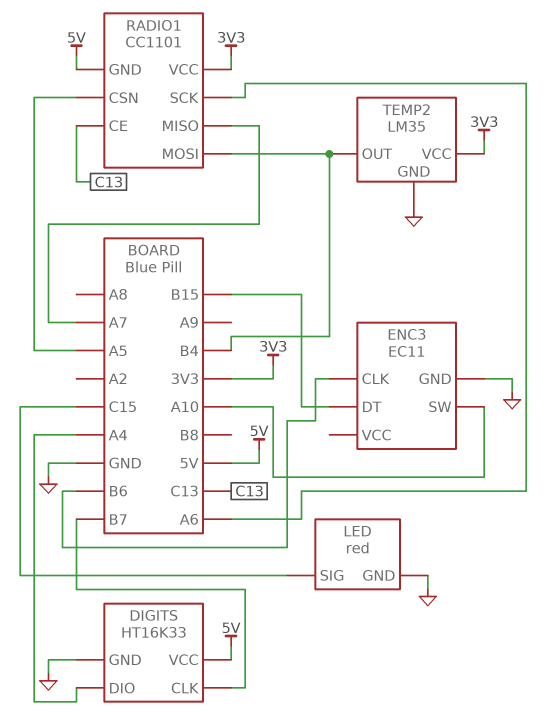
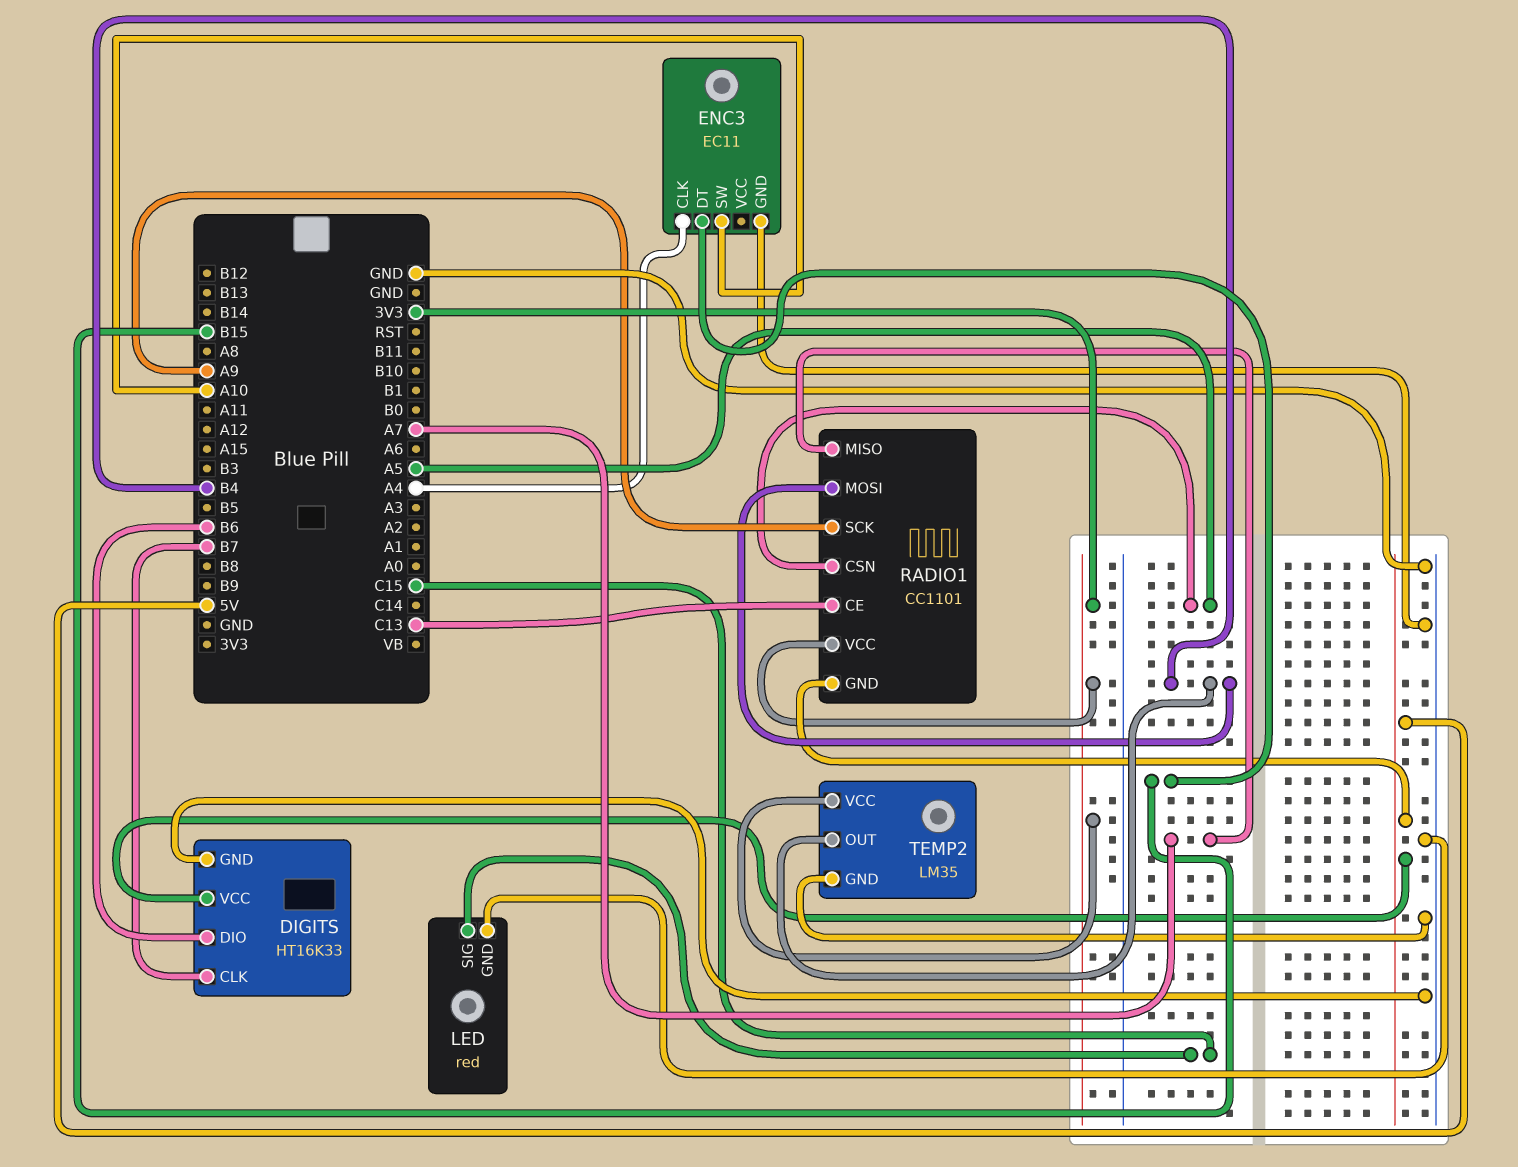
DIGITS pin DIO: A4 -> B6
ENC3 pin CLK: B6 -> A4
RADIO1 pin SCK: A6 -> A9

